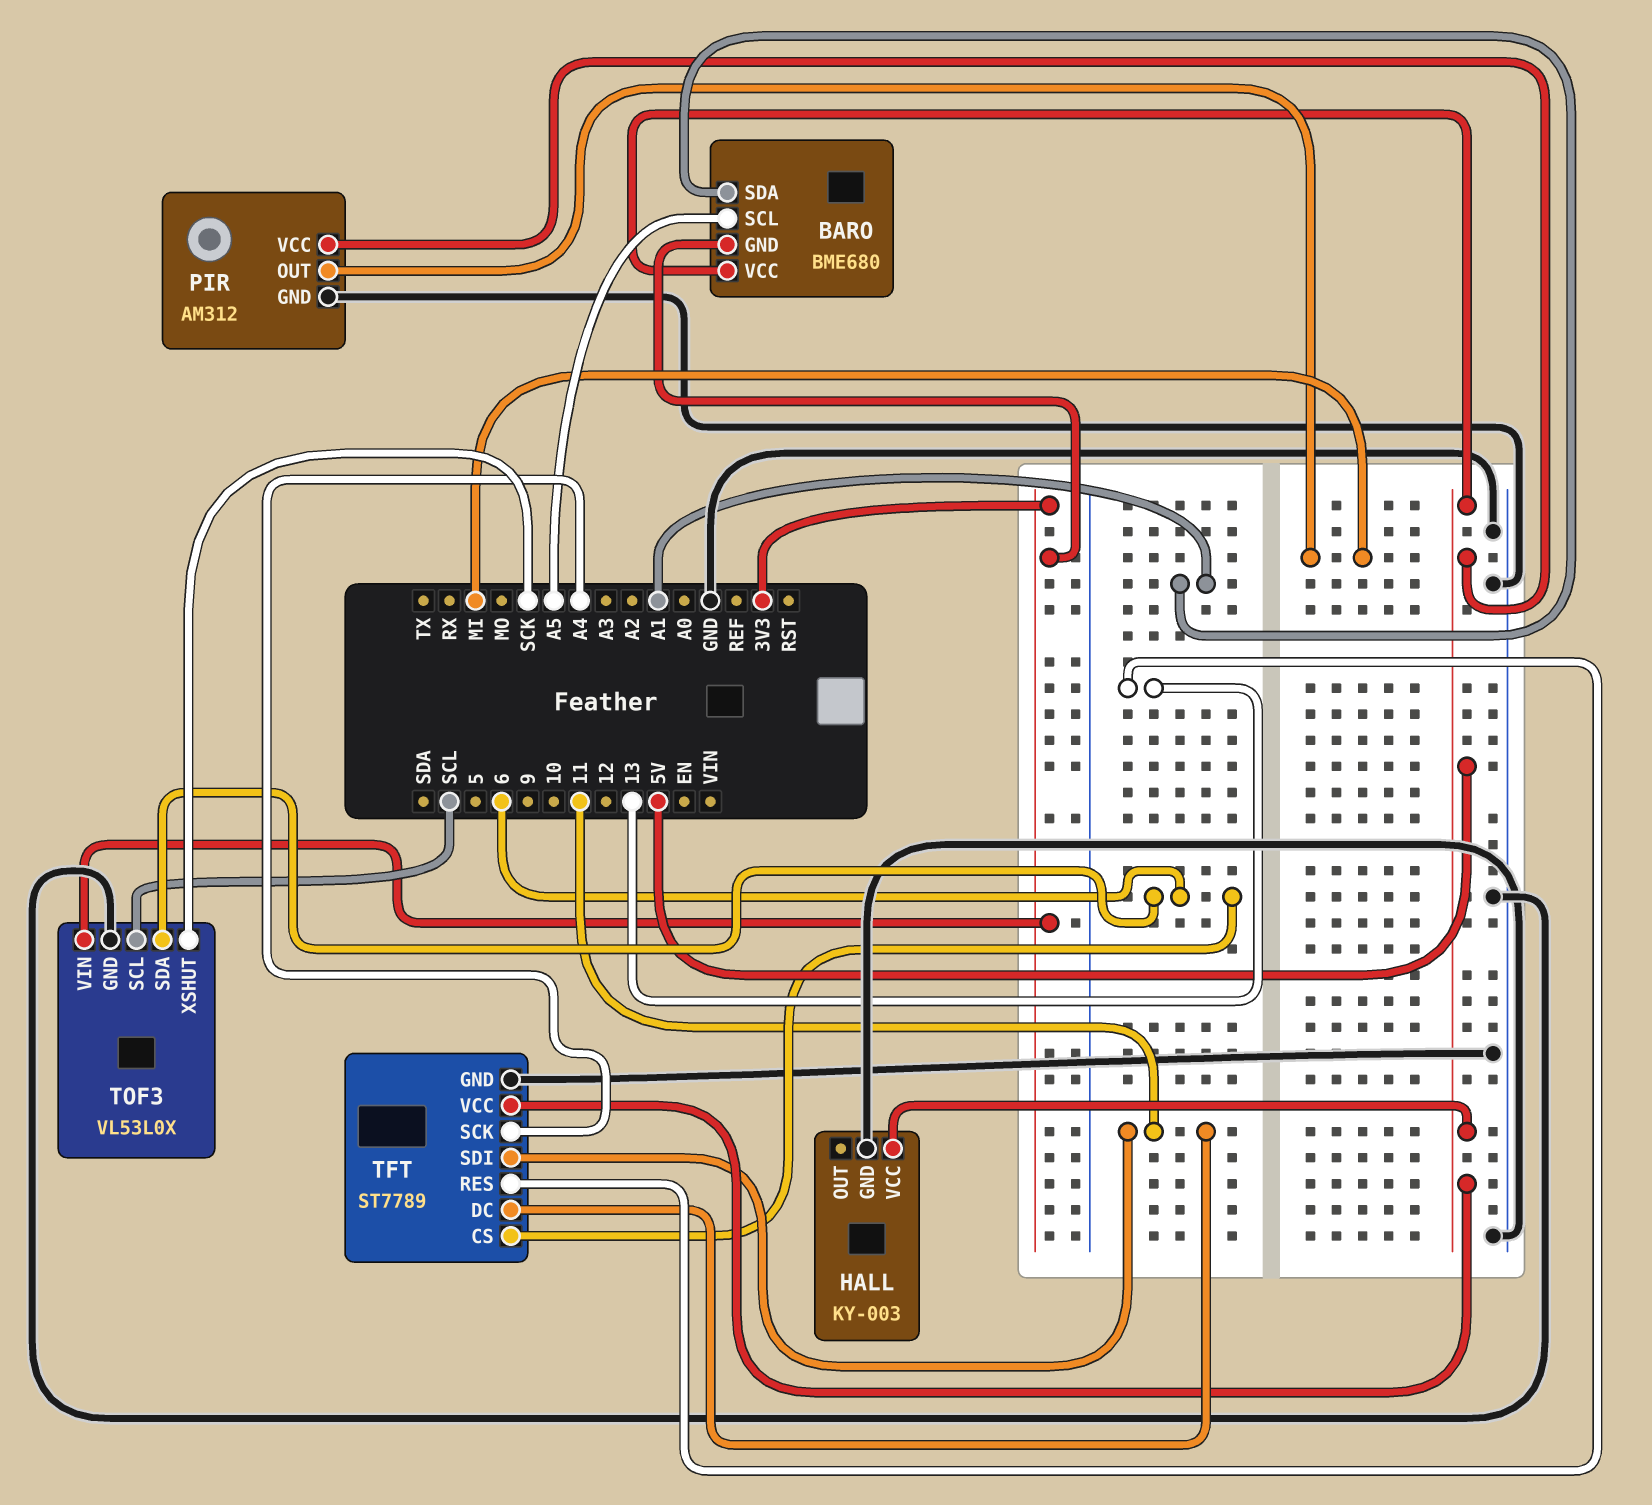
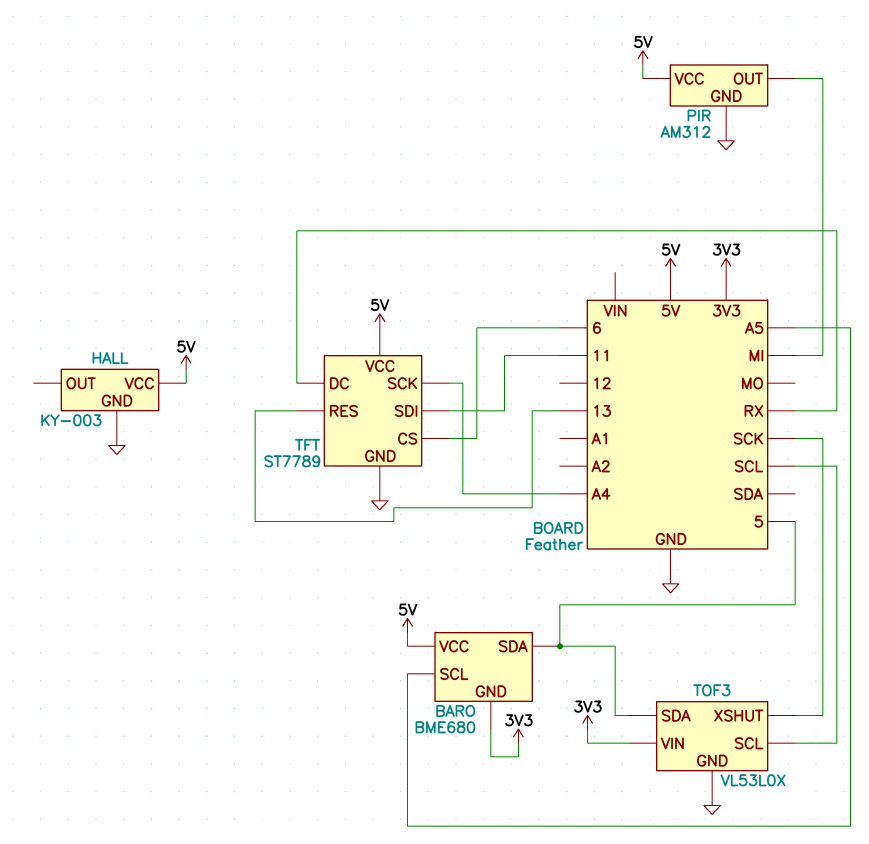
BARO pin SDA: A1 -> 5
TFT pin DC: 11 -> RX
TOF3 pin SDA: 6 -> 5

